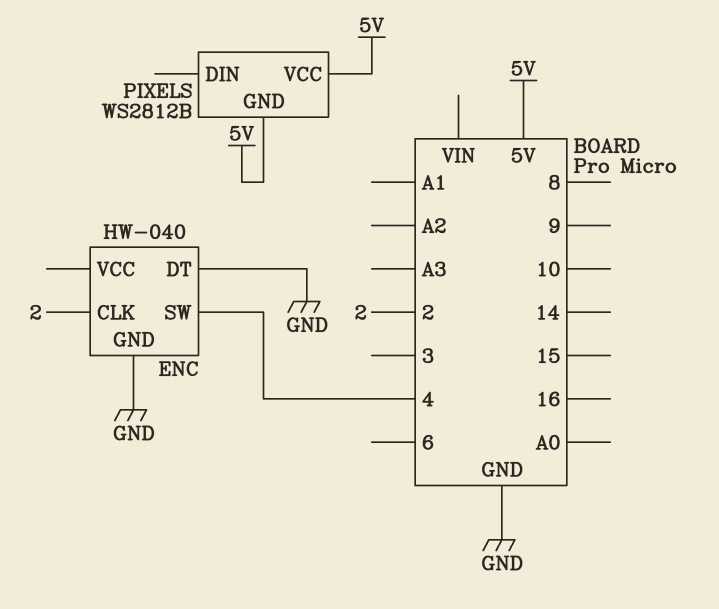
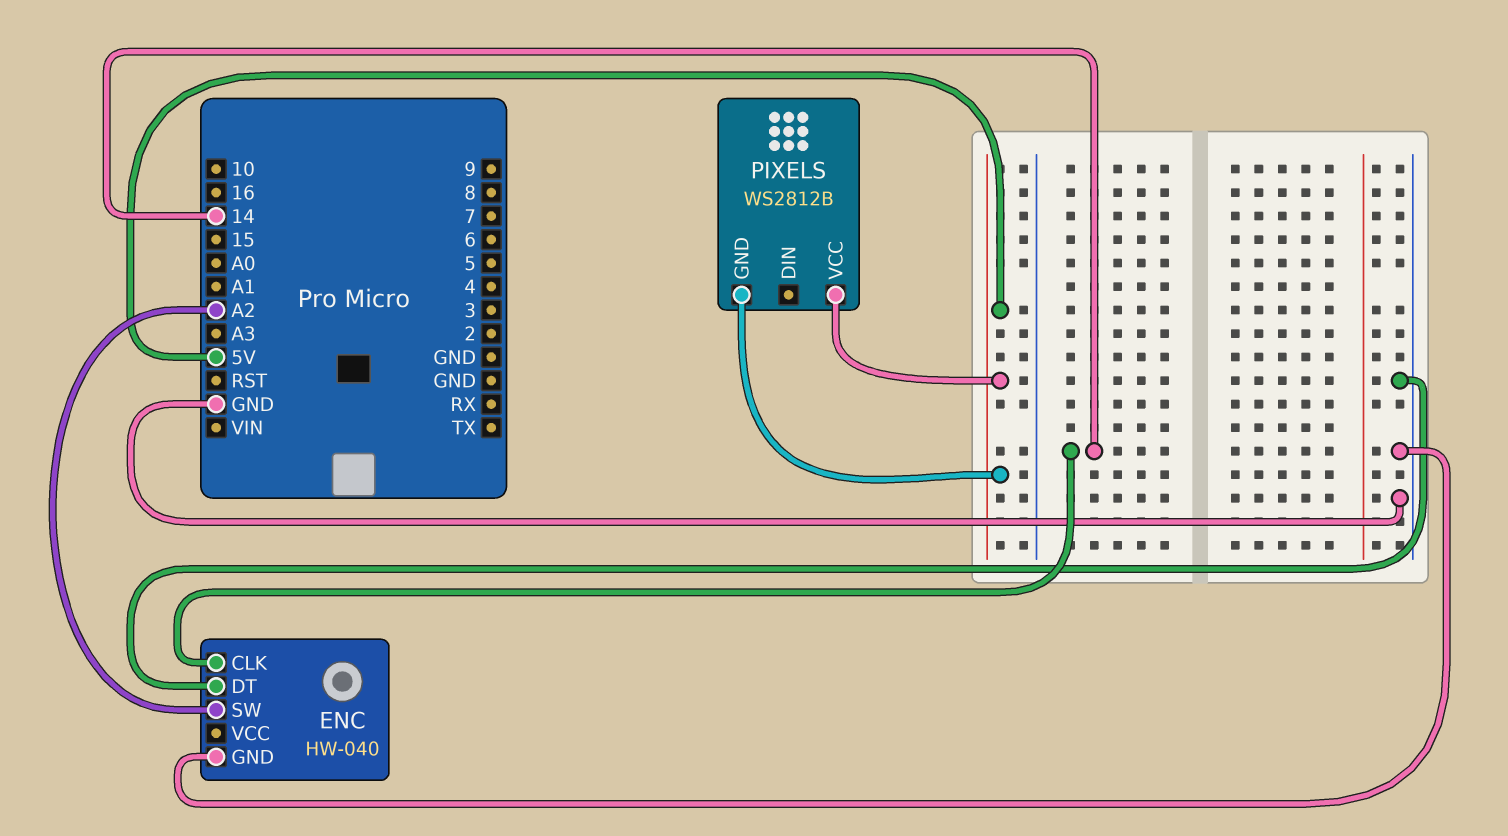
ENC pin CLK: 2 -> 14
ENC pin SW: 4 -> A2

